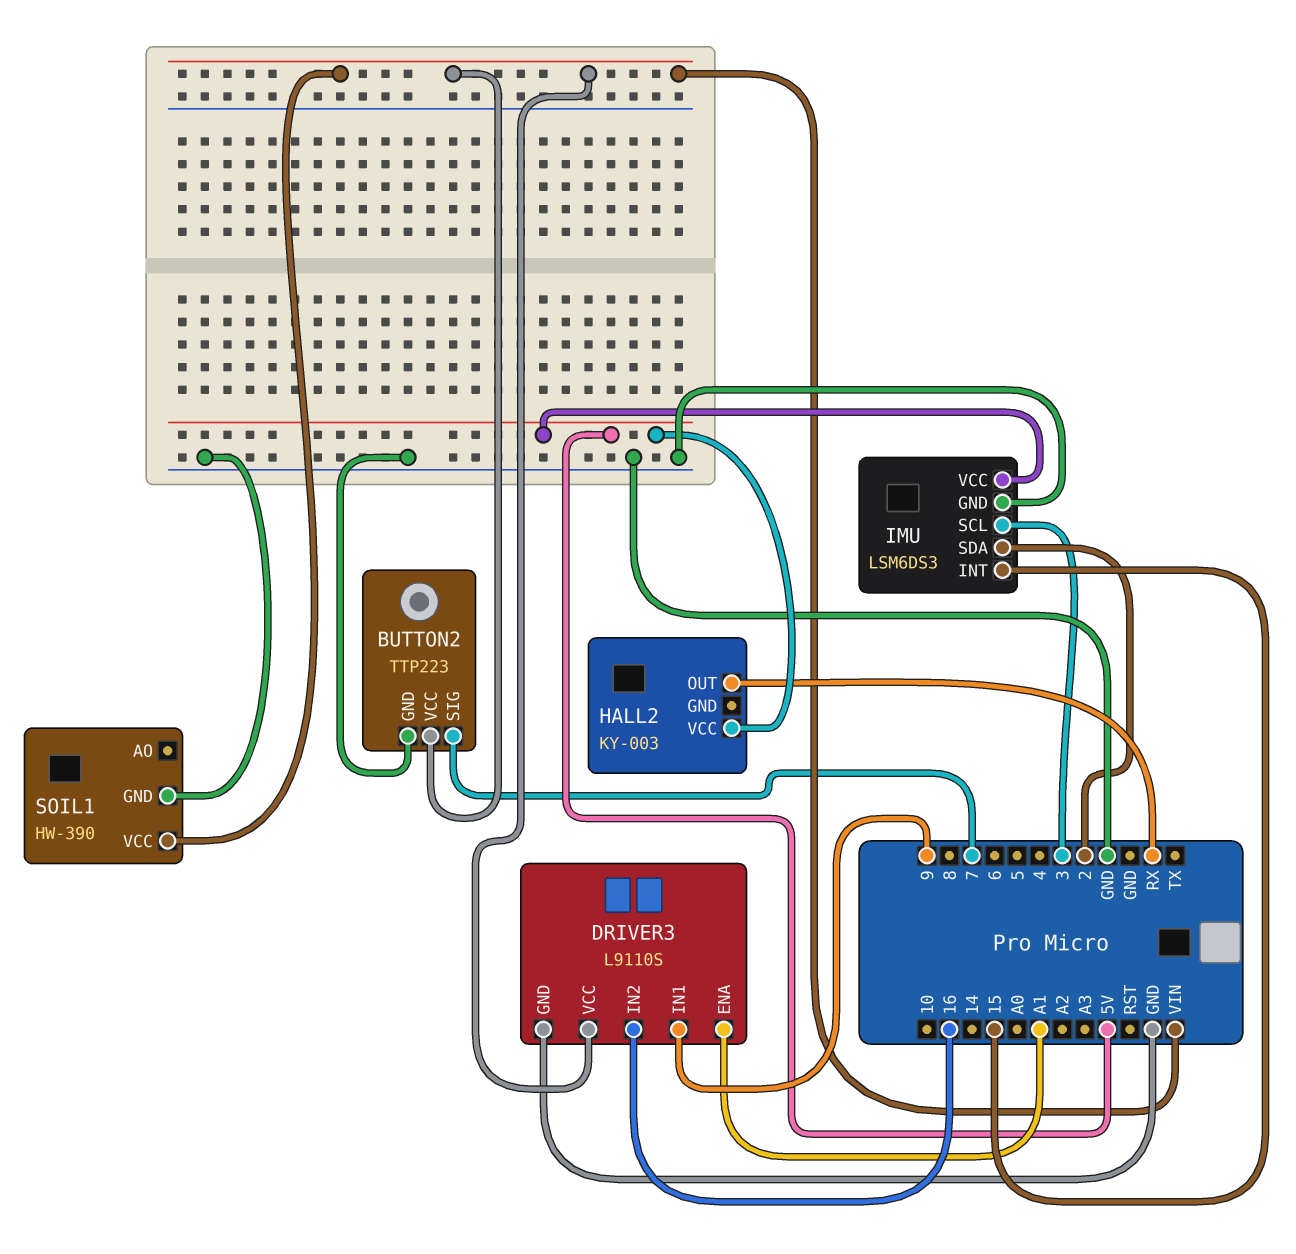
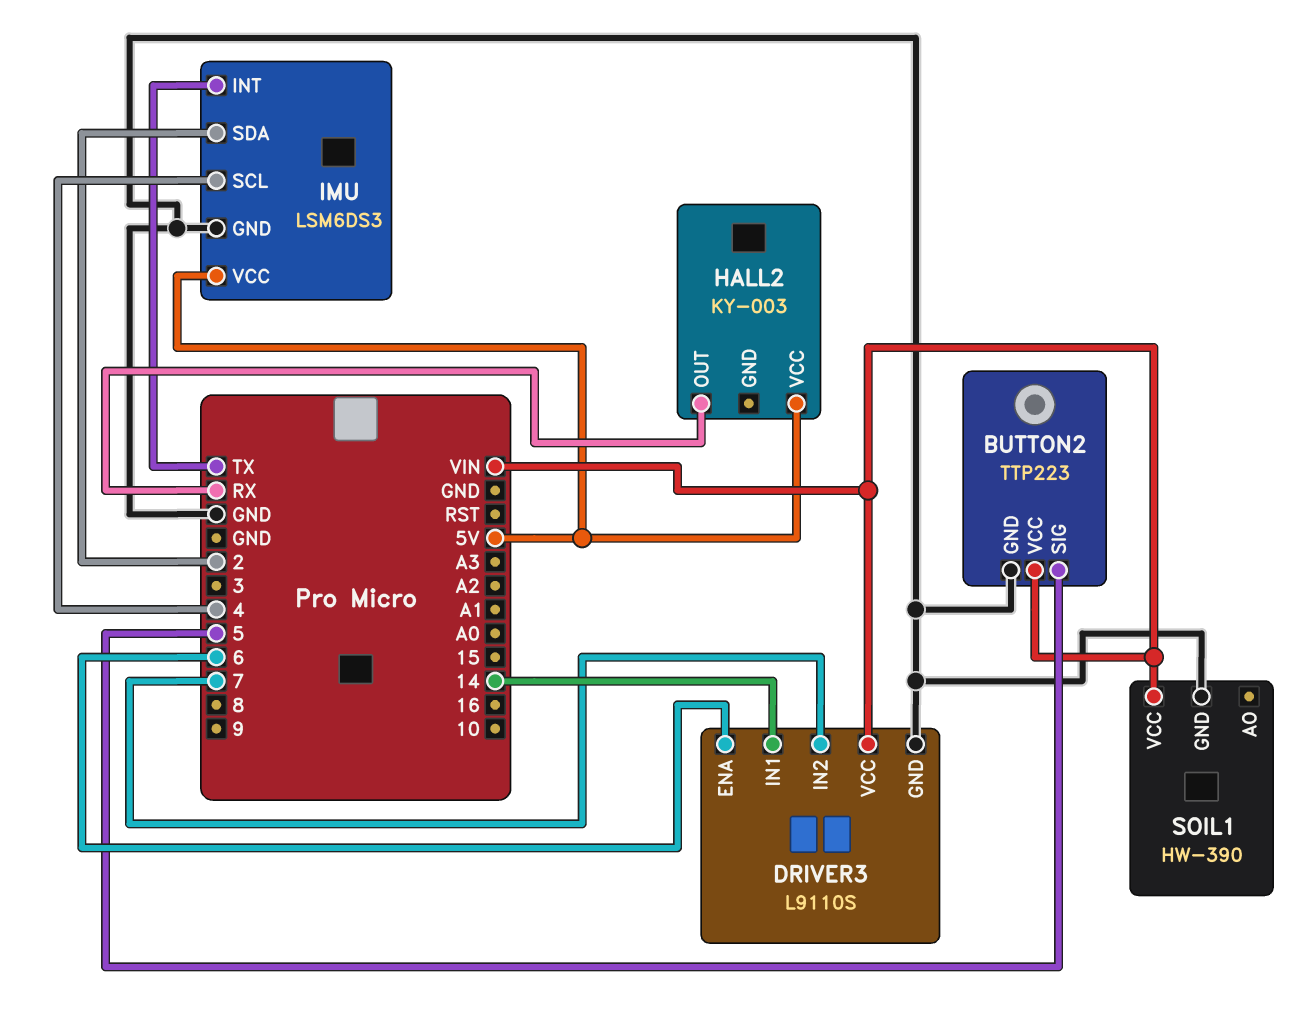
BUTTON2 pin SIG: 7 -> 5
DRIVER3 pin ENA: A1 -> 6
DRIVER3 pin IN1: 9 -> 14
DRIVER3 pin IN2: 16 -> 7
IMU pin INT: 15 -> TX
IMU pin SCL: 3 -> 4

